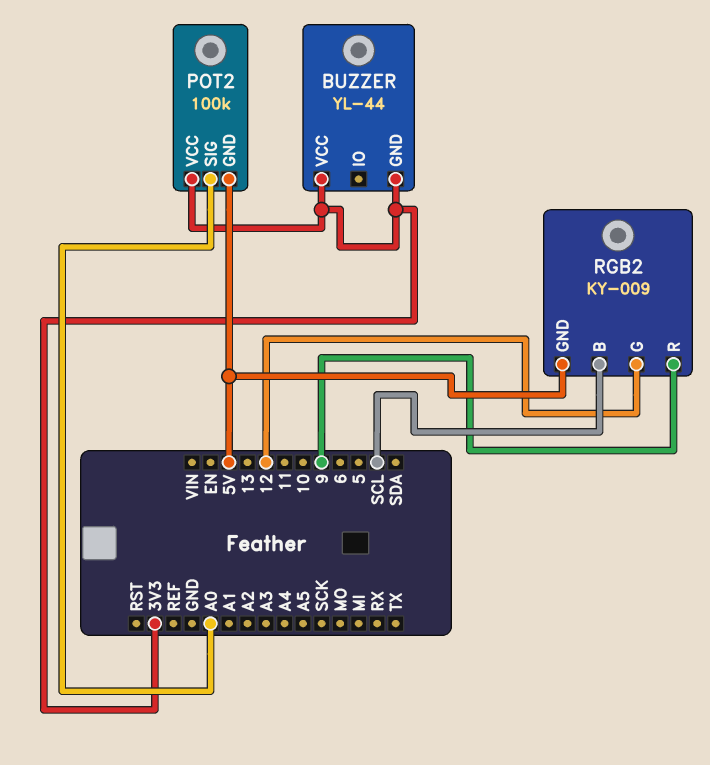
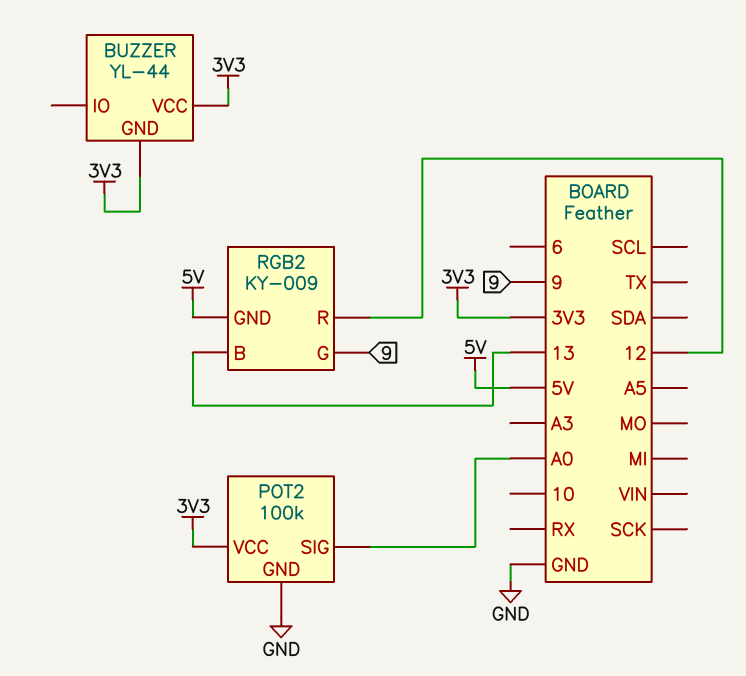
POT2 pin GND: 5V -> GND
RGB2 pin B: SCL -> 13
RGB2 pin G: 12 -> 9
RGB2 pin R: 9 -> 12

